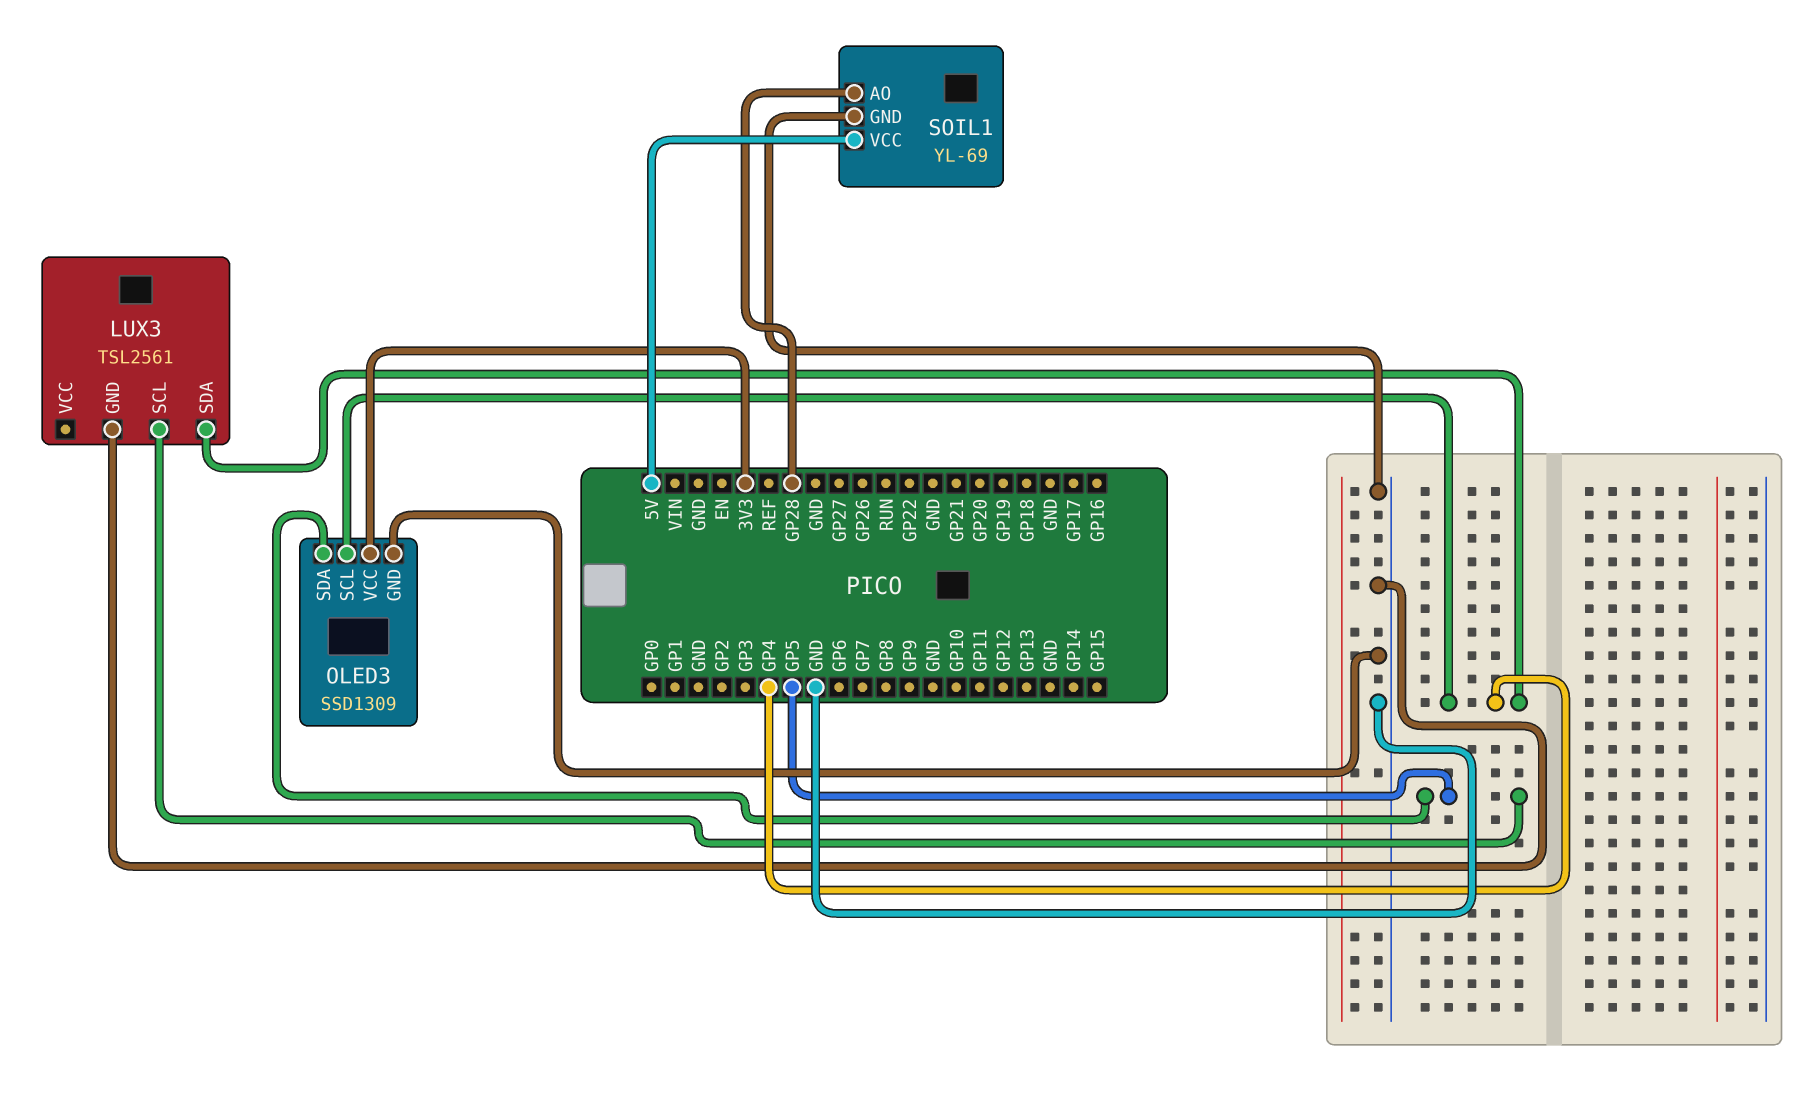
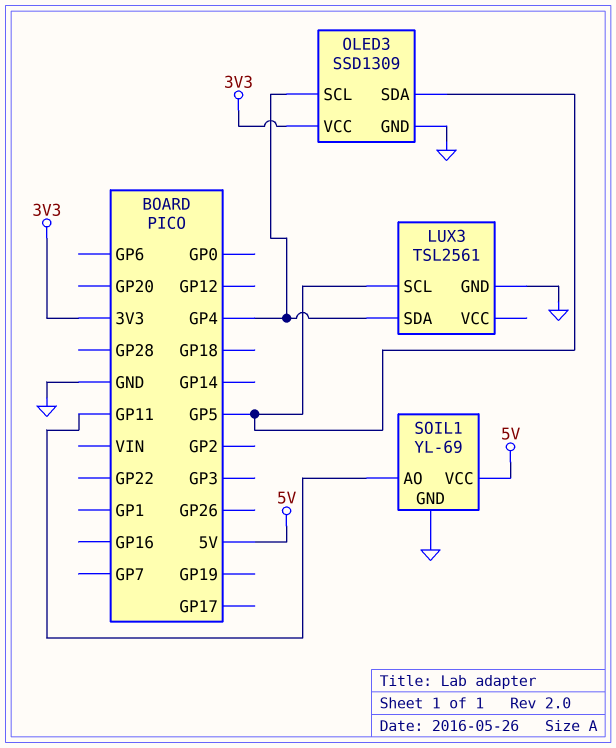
SOIL1 pin AO: GP28 -> GP11

